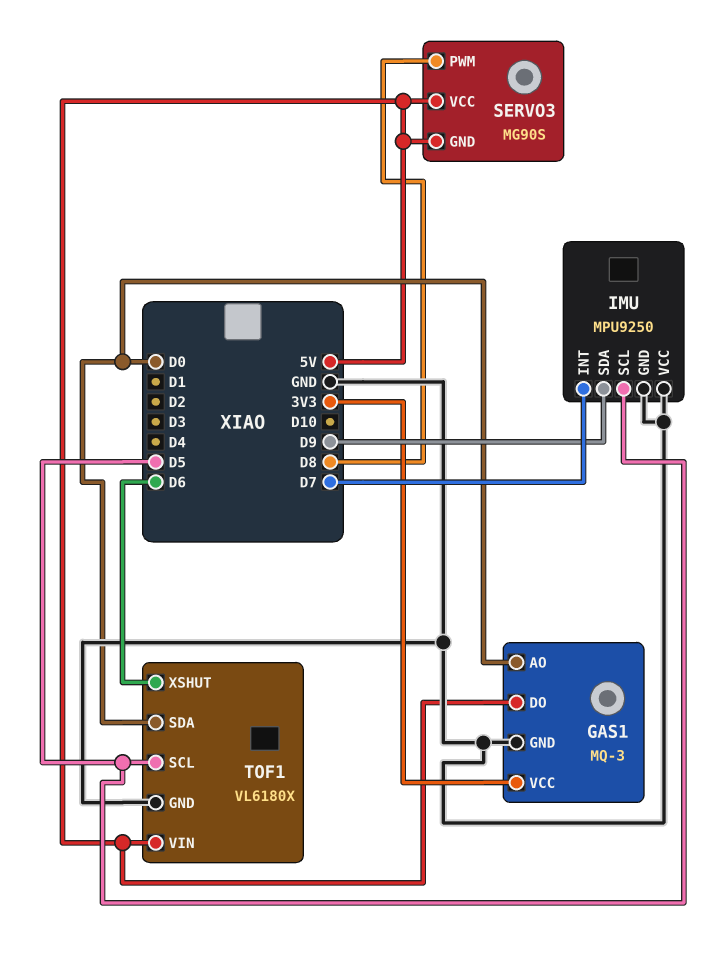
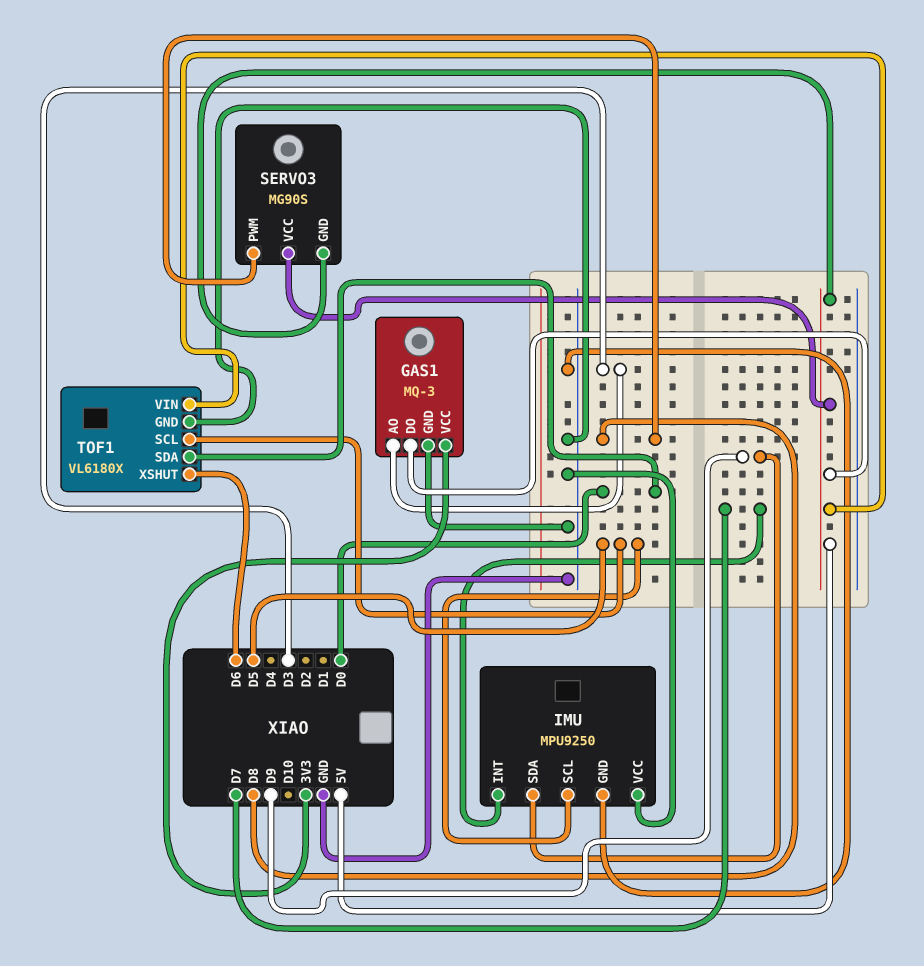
GAS1 pin AO: D0 -> D3

